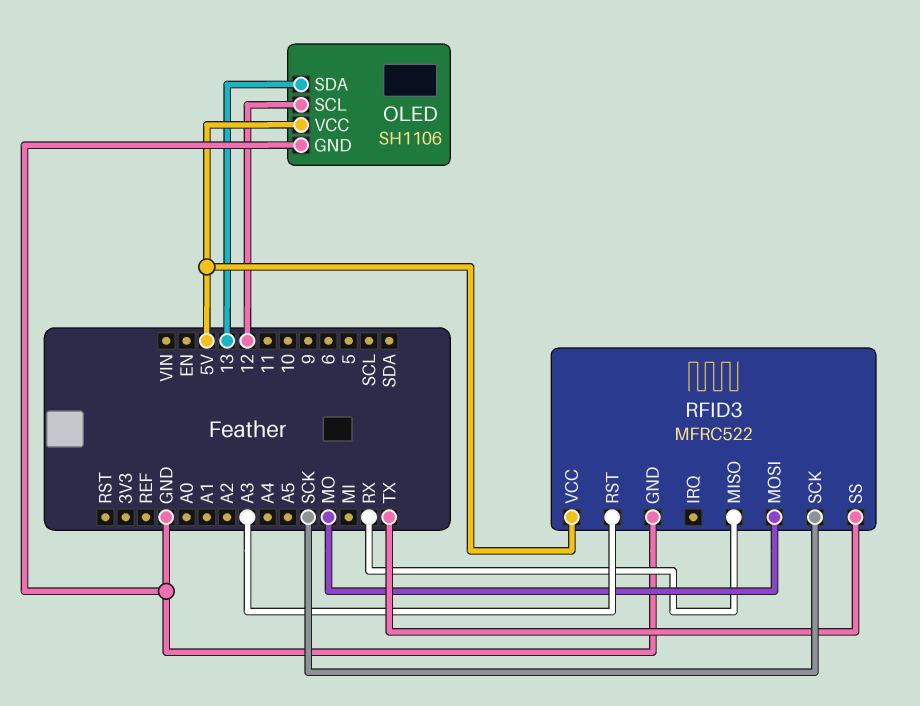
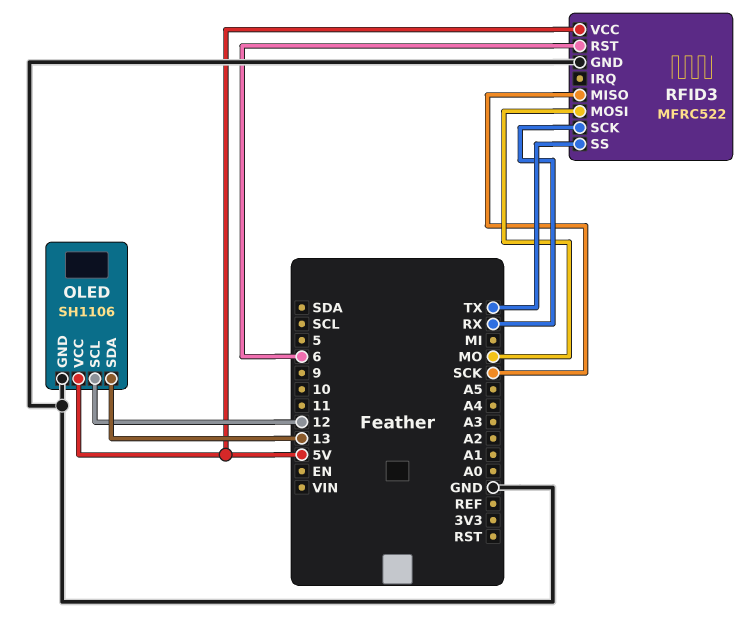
RFID3 pin MISO: RX -> SCK
RFID3 pin RST: A3 -> 6
RFID3 pin SCK: SCK -> RX

